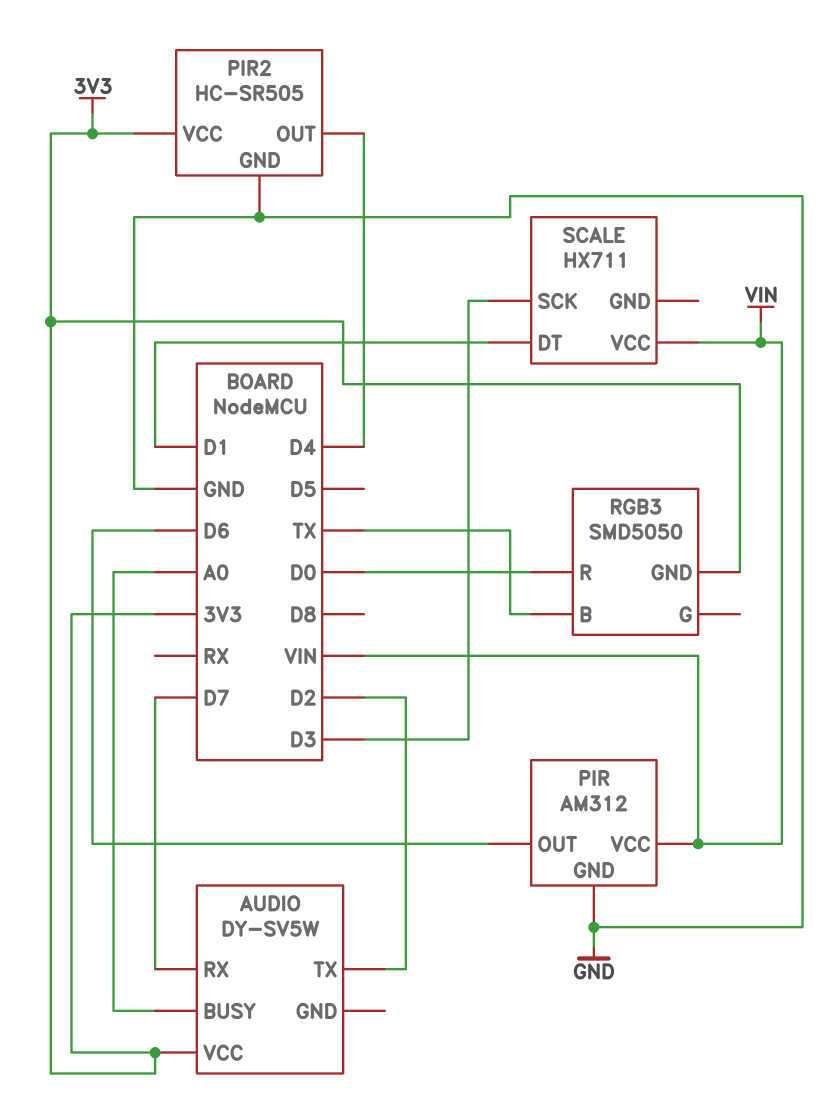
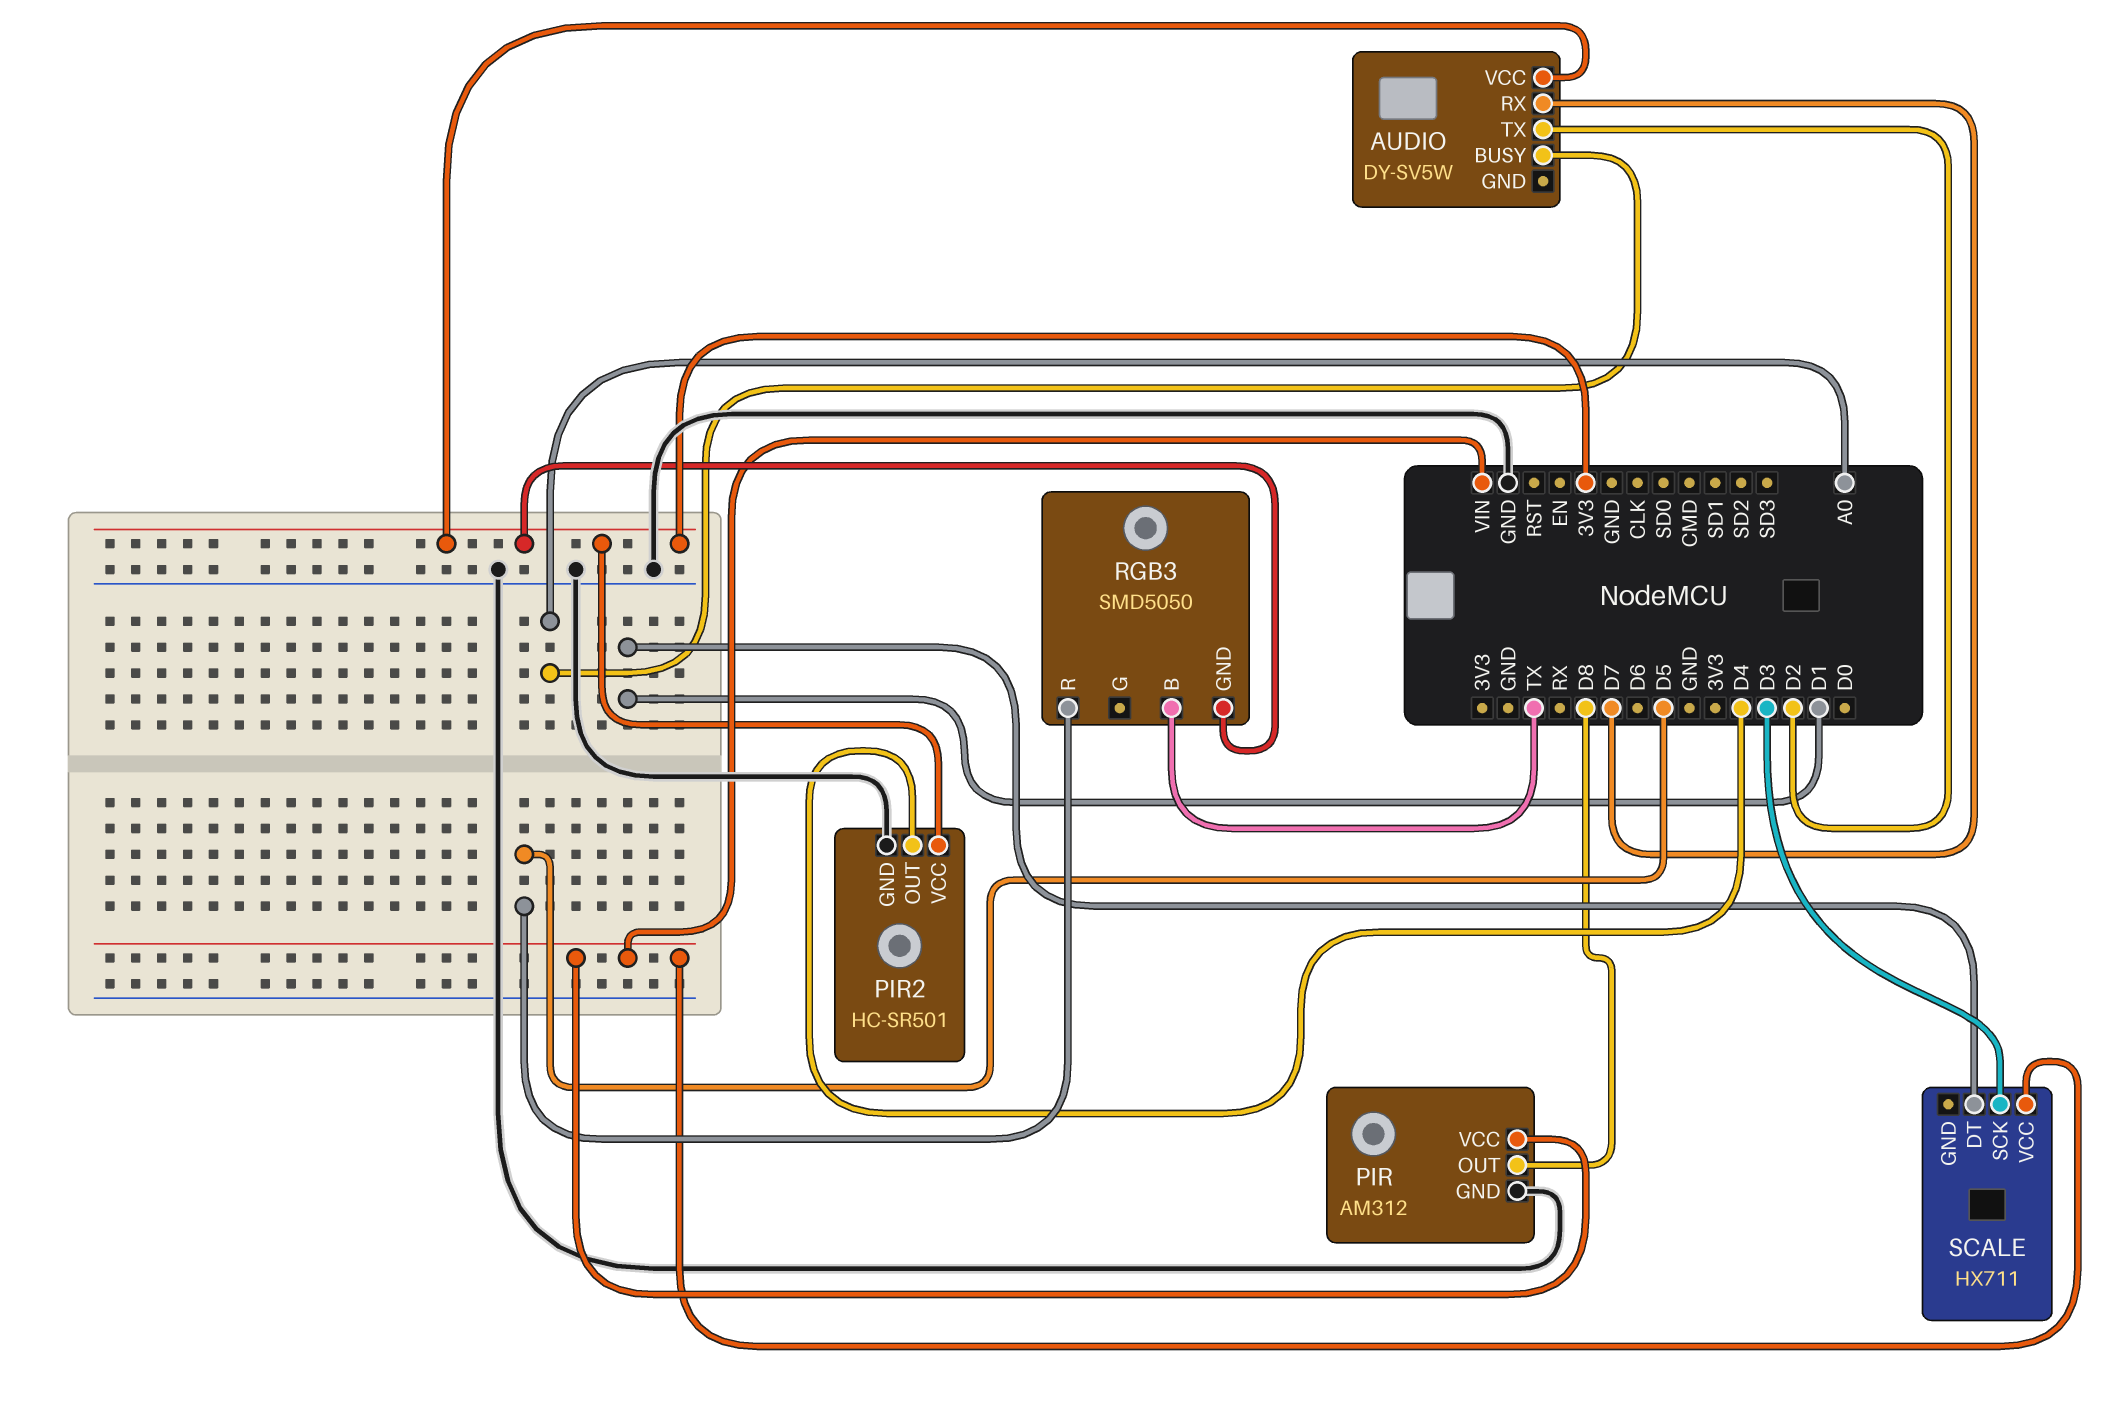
PIR pin OUT: D6 -> D8
PIR2: HC-SR505 -> HC-SR501
RGB3 pin R: D0 -> D5

